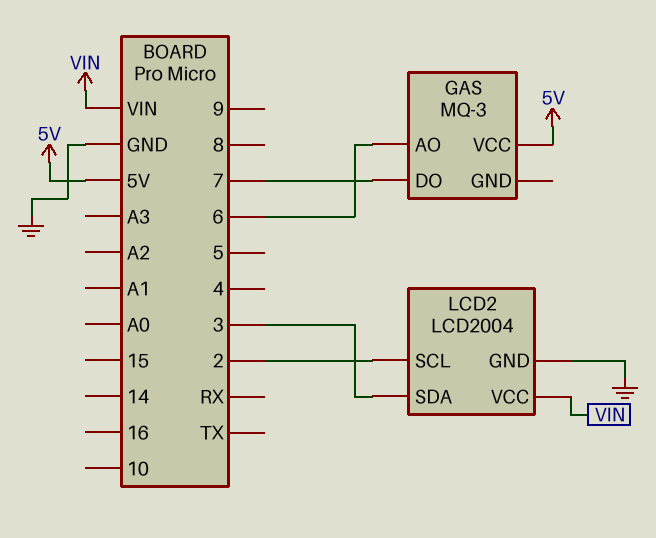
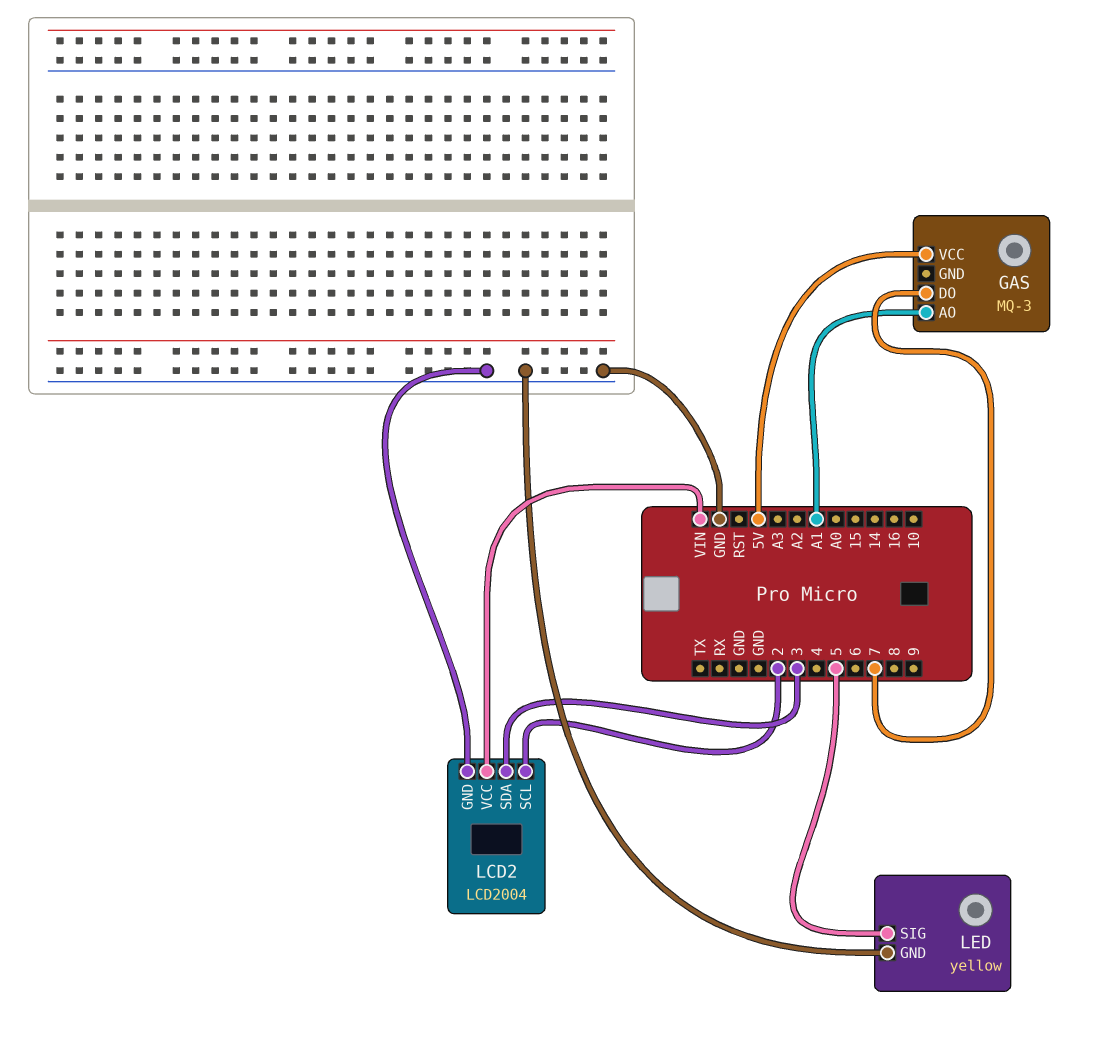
GAS pin AO: 6 -> A1
LED: none -> yellow
LED pin GND: none -> GND
LED pin SIG: none -> 5

